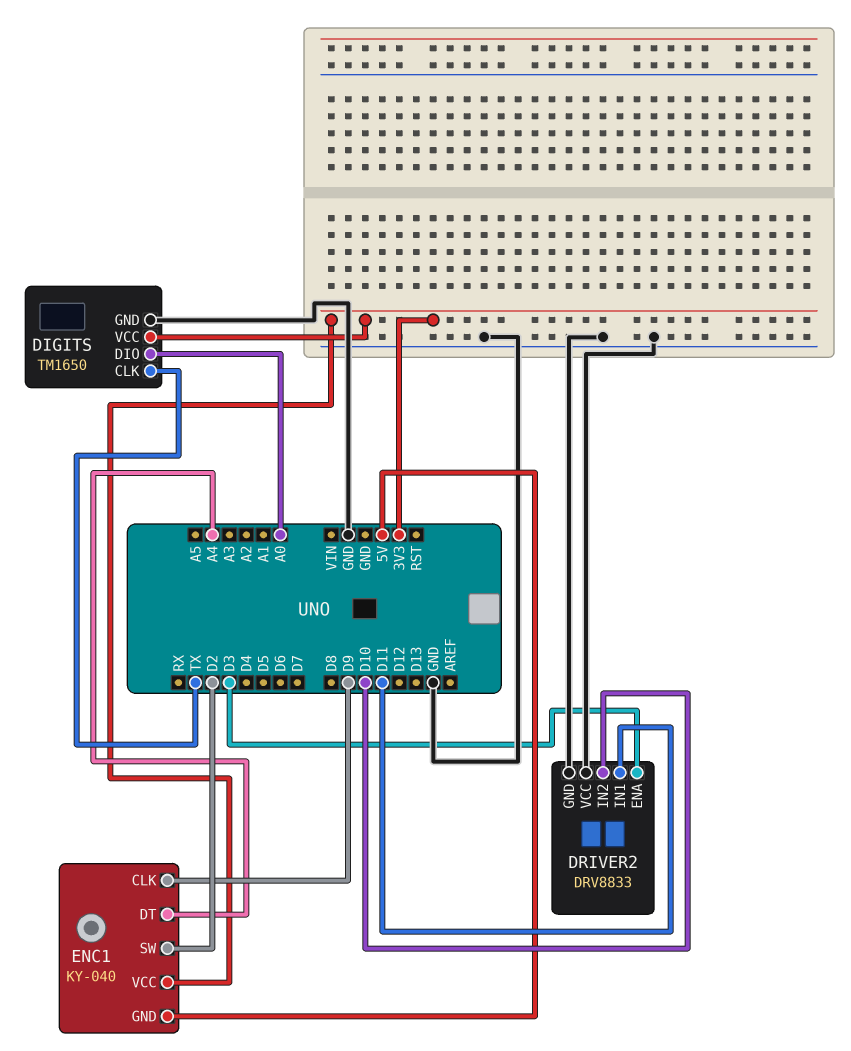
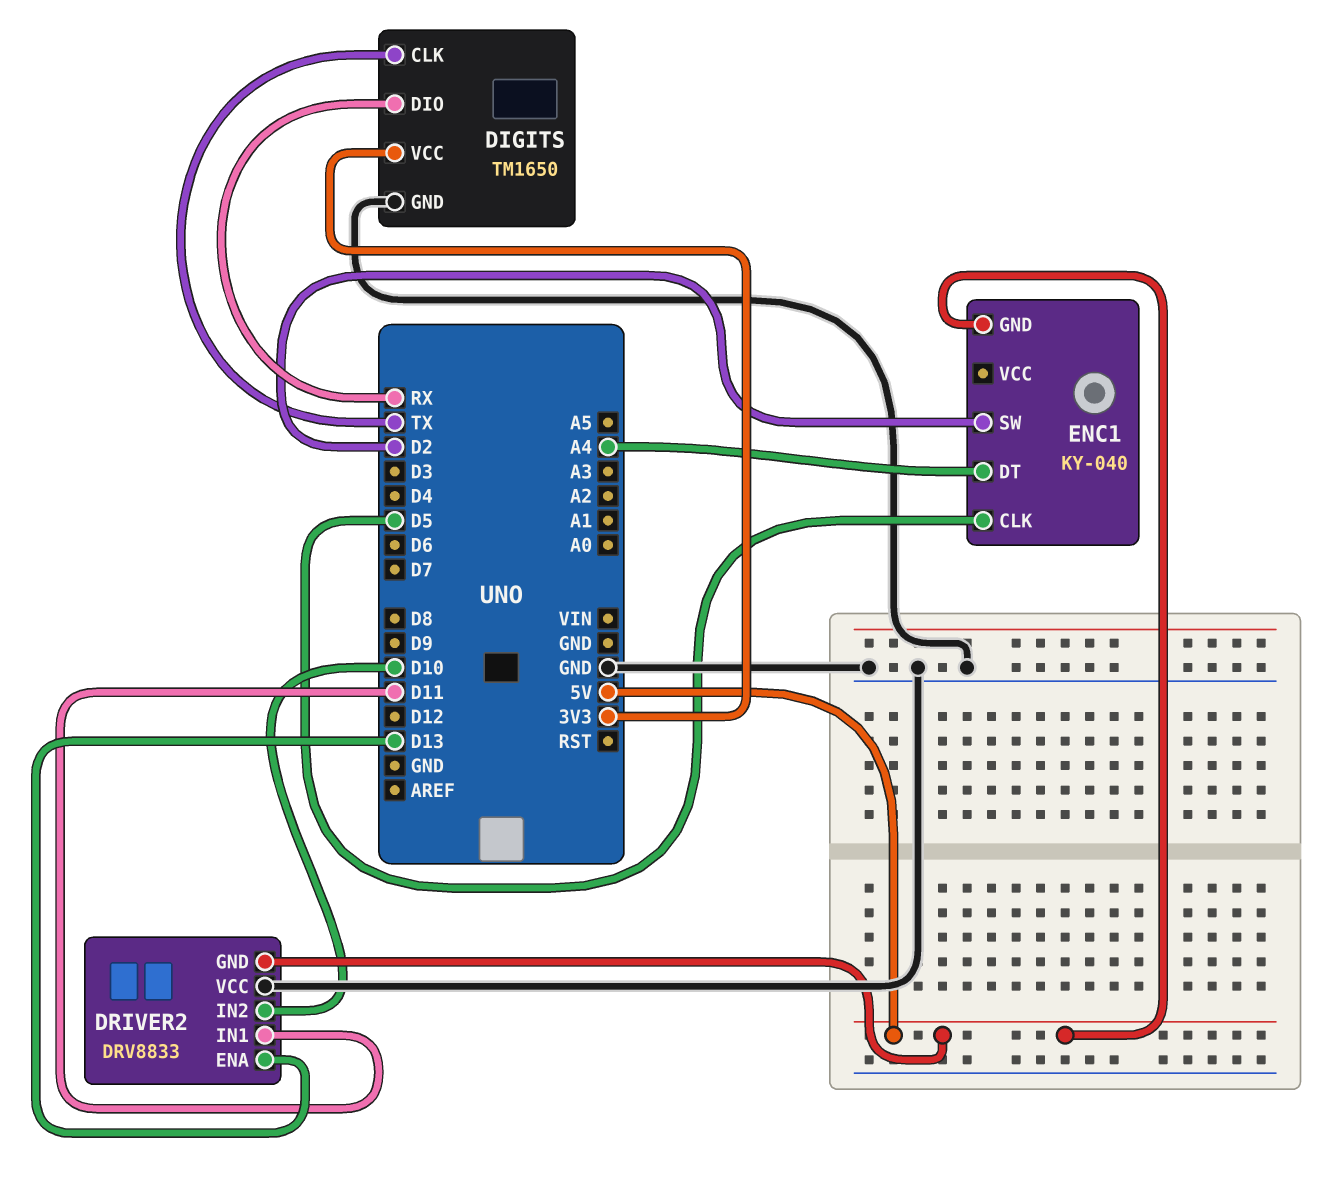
DIGITS pin DIO: A0 -> RX
DRIVER2 pin ENA: D3 -> D13
DRIVER2 pin GND: GND -> 5V
ENC1 pin CLK: D9 -> D5
ENC1 pin VCC: 3V3 -> none

